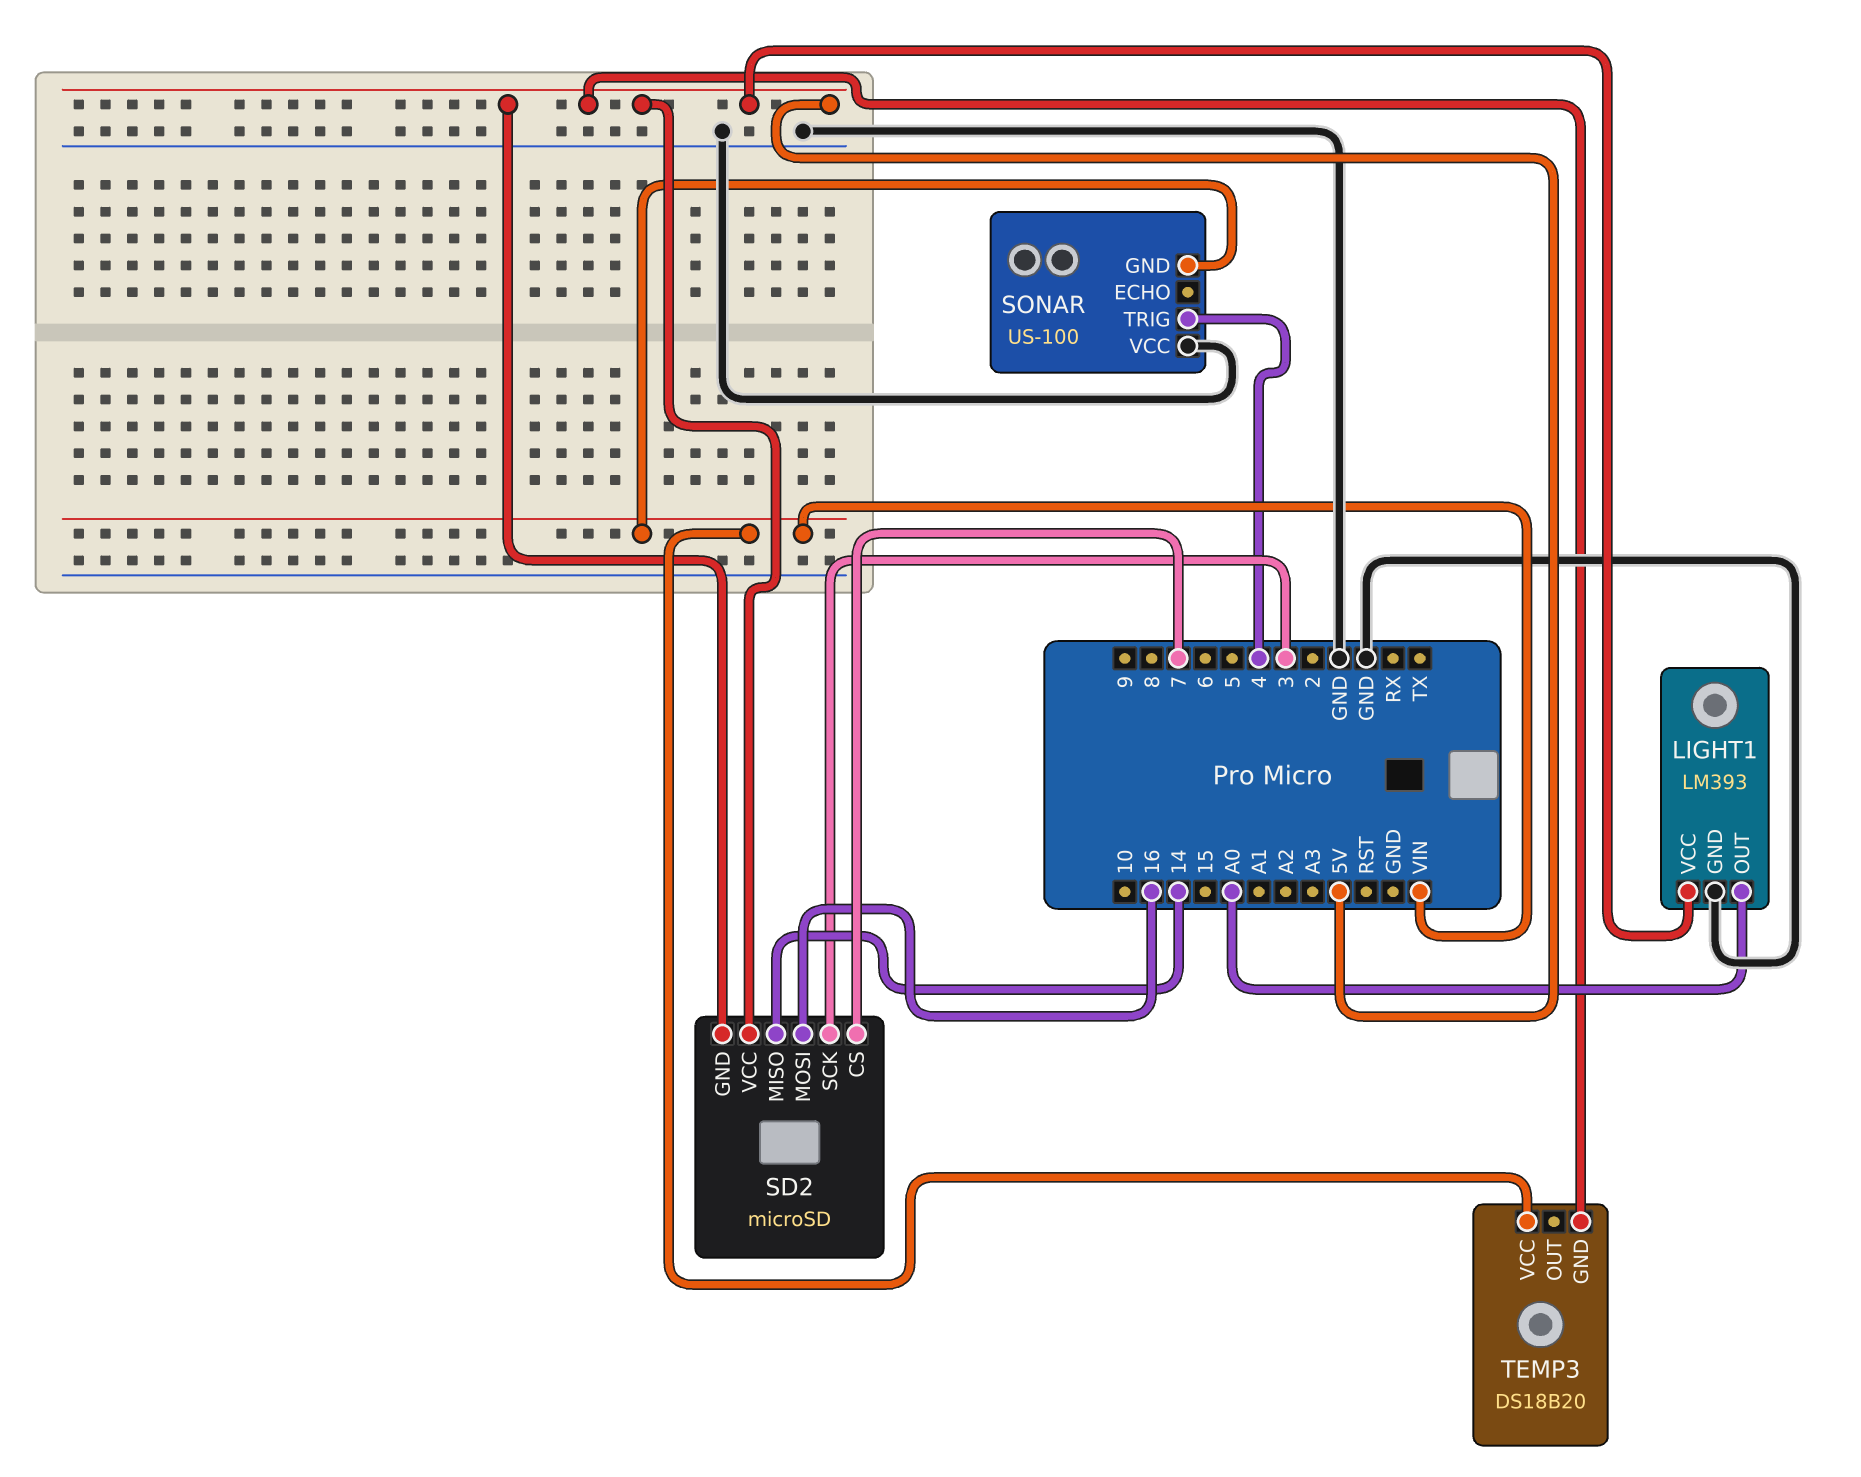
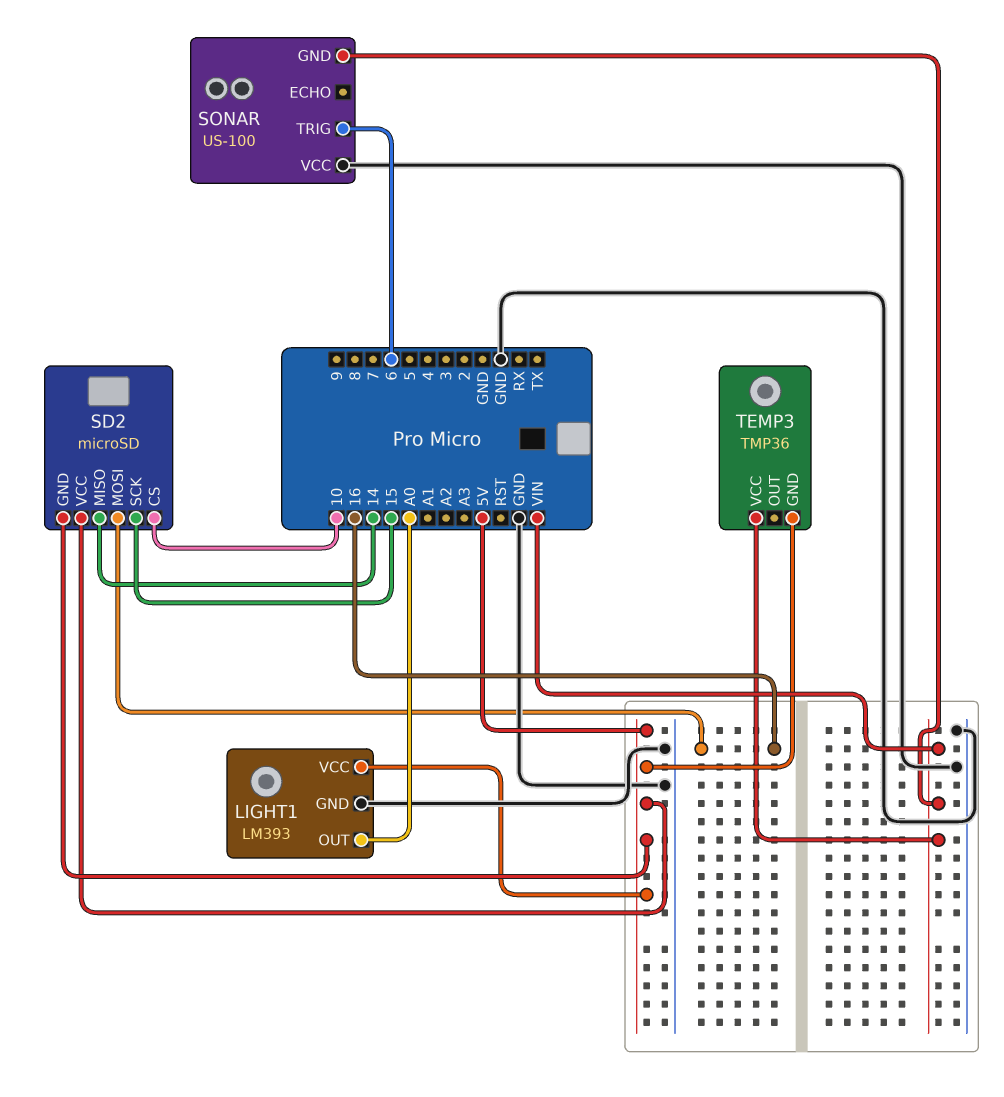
SD2 pin CS: 7 -> 10
SD2 pin SCK: 3 -> 15
SONAR pin TRIG: 4 -> 6
TEMP3: DS18B20 -> TMP36

